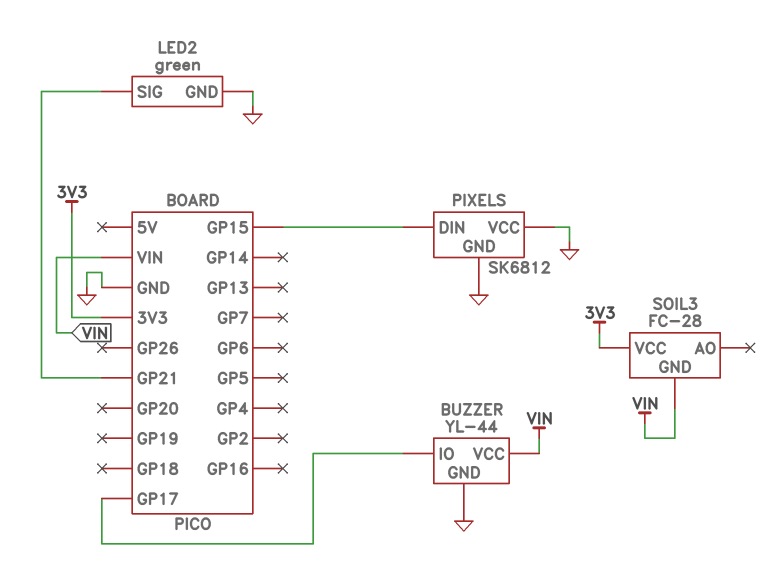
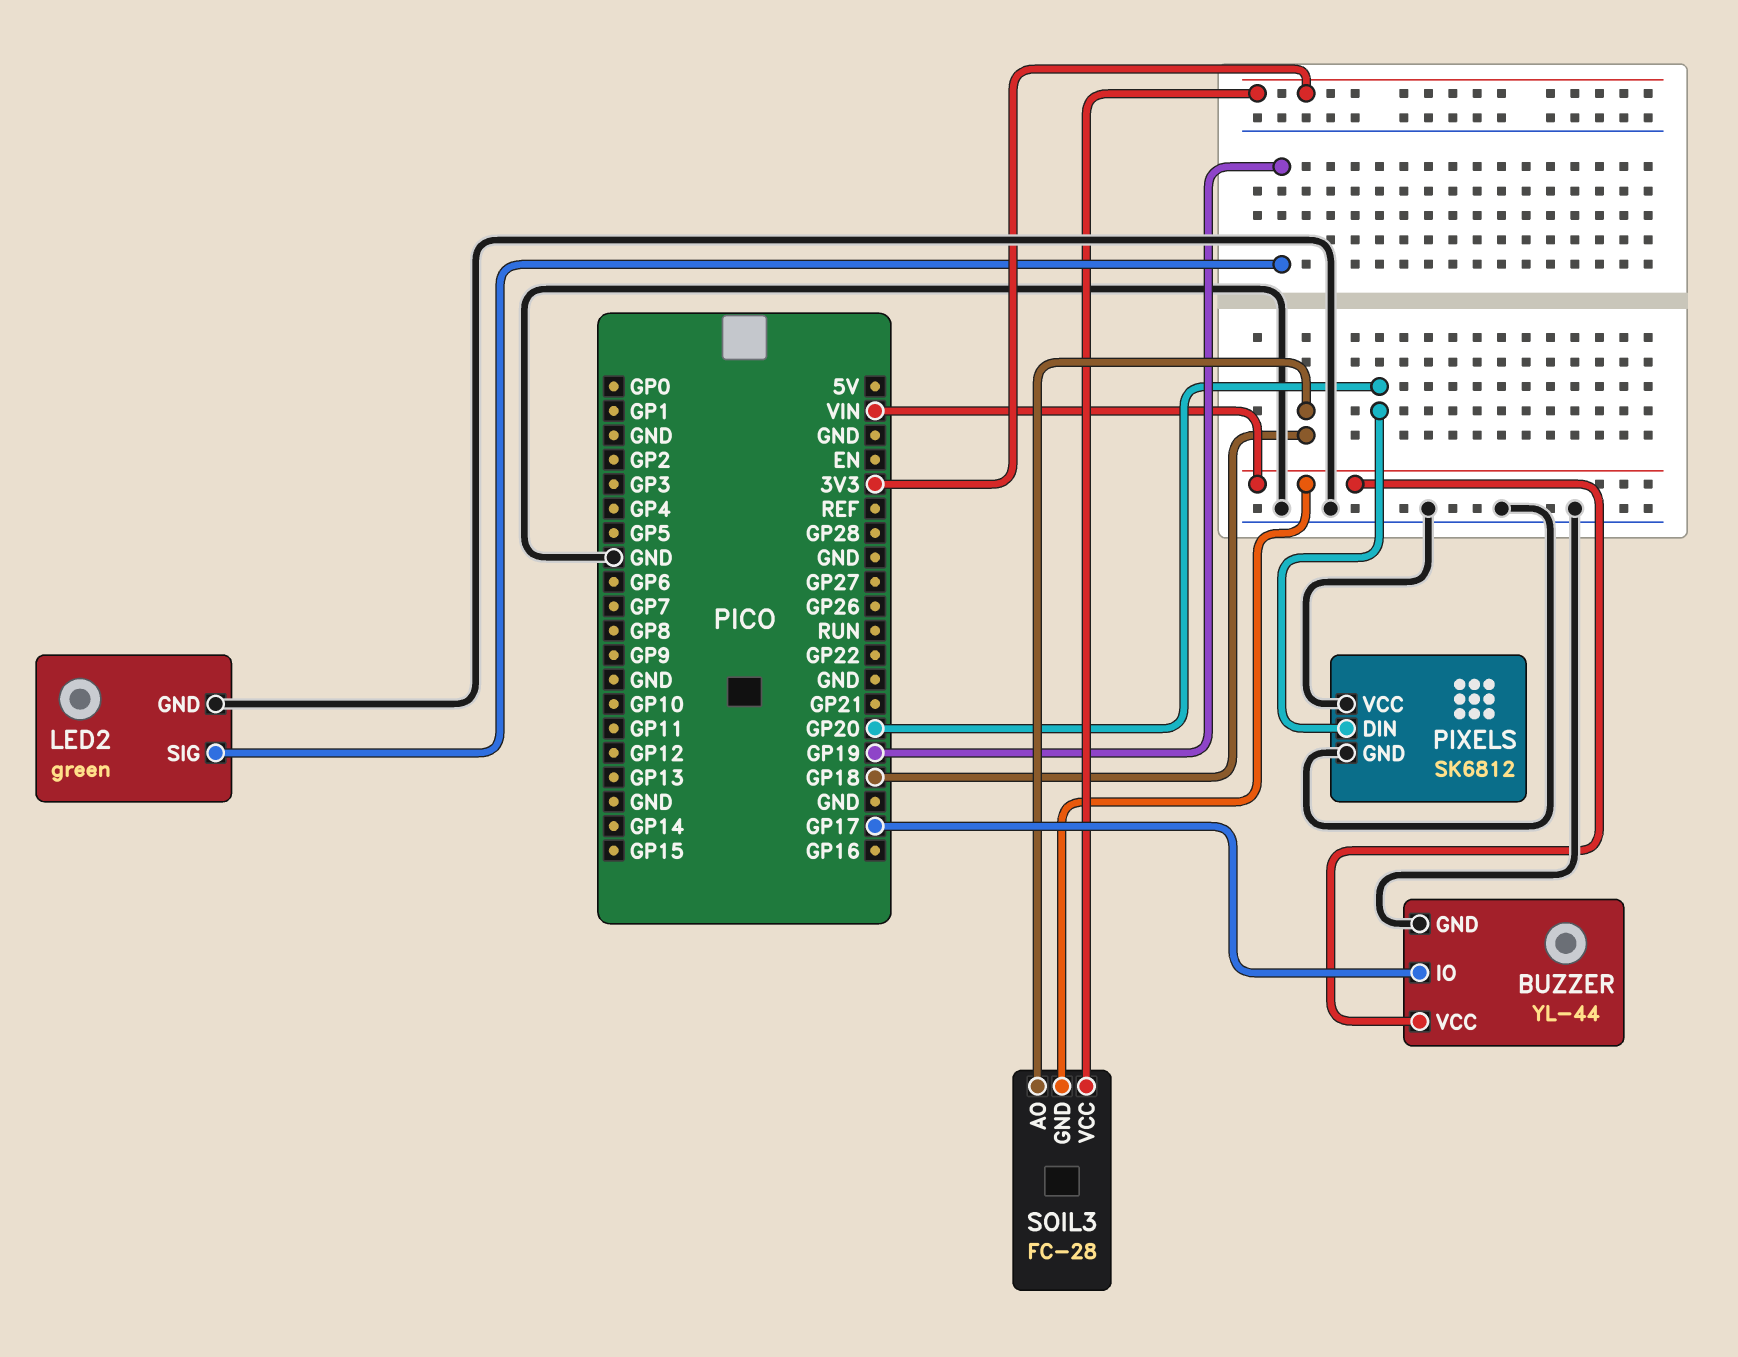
LED2 pin SIG: GP21 -> GP19
PIXELS pin DIN: GP15 -> GP20
SOIL3 pin AO: none -> GP18

